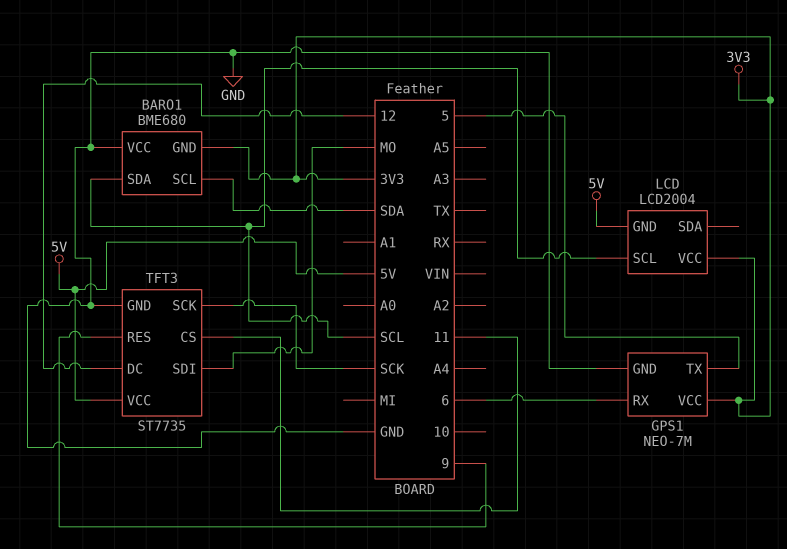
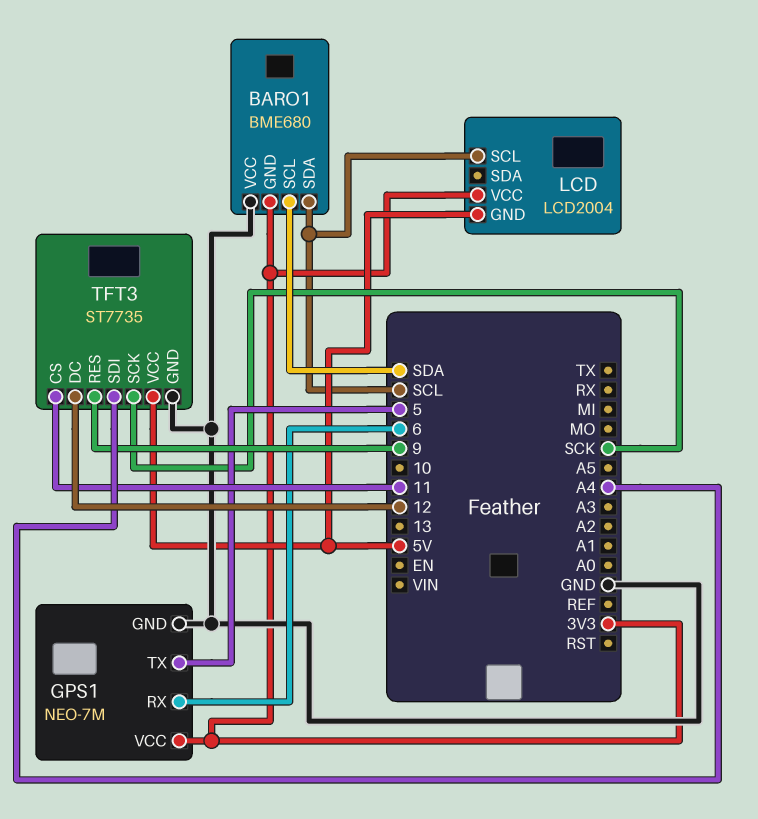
TFT3 pin SDI: MO -> A4

